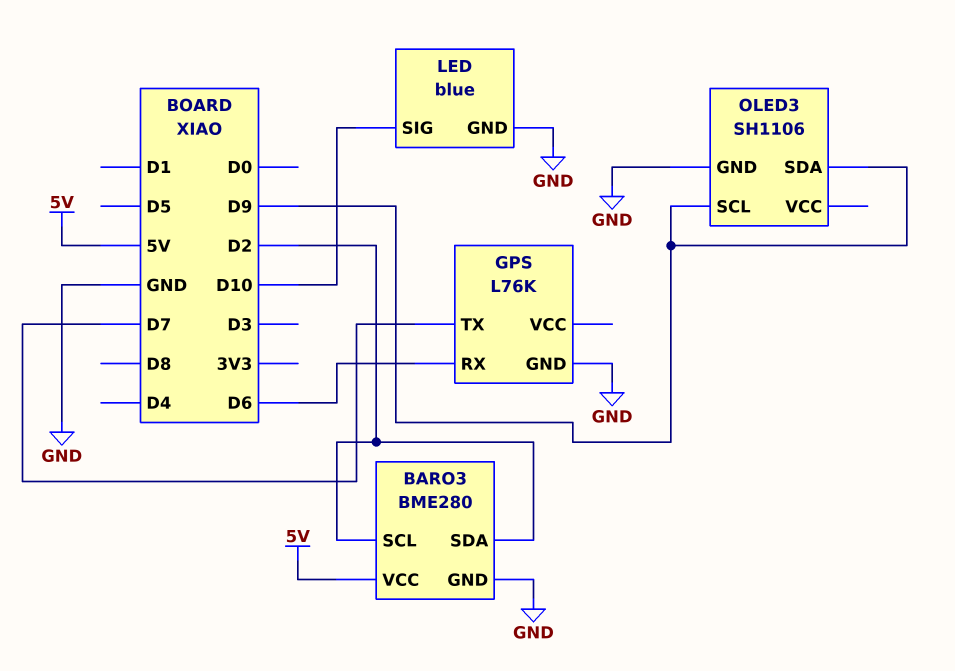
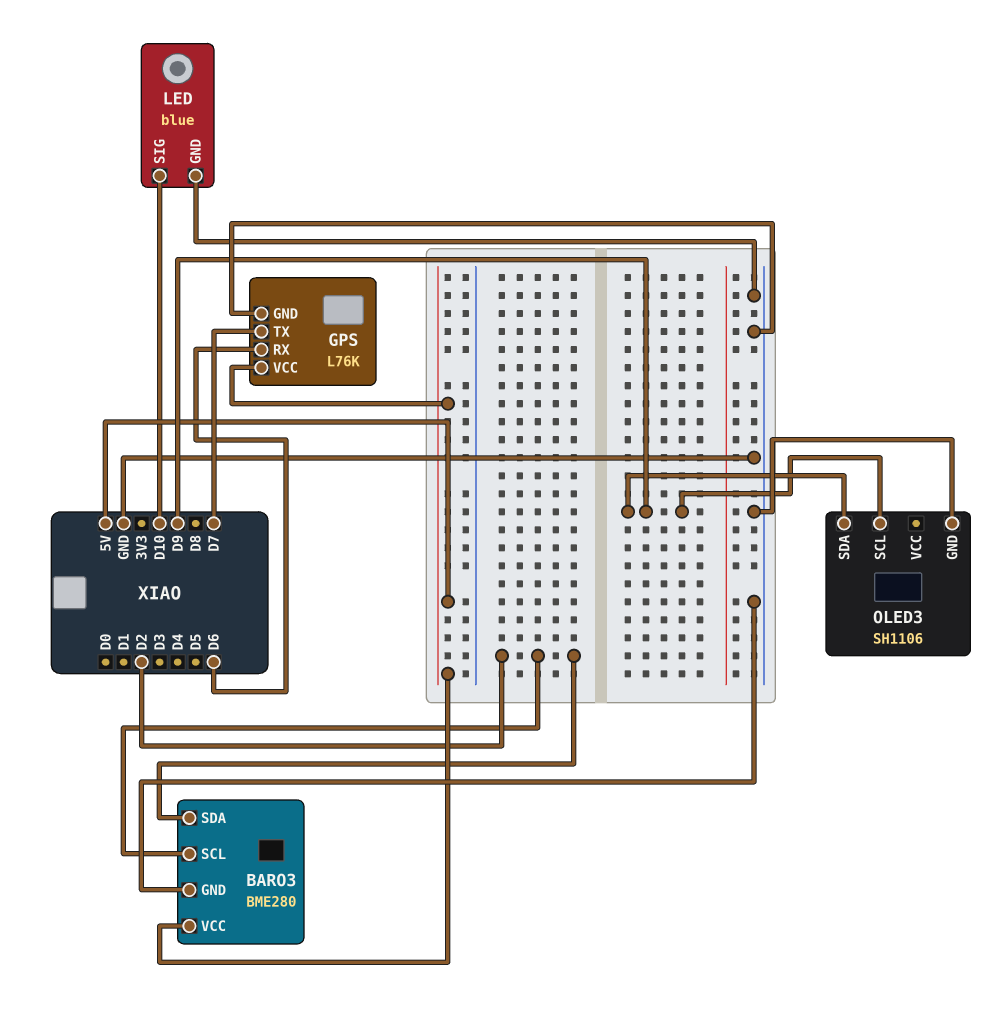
GPS pin VCC: none -> 5V

